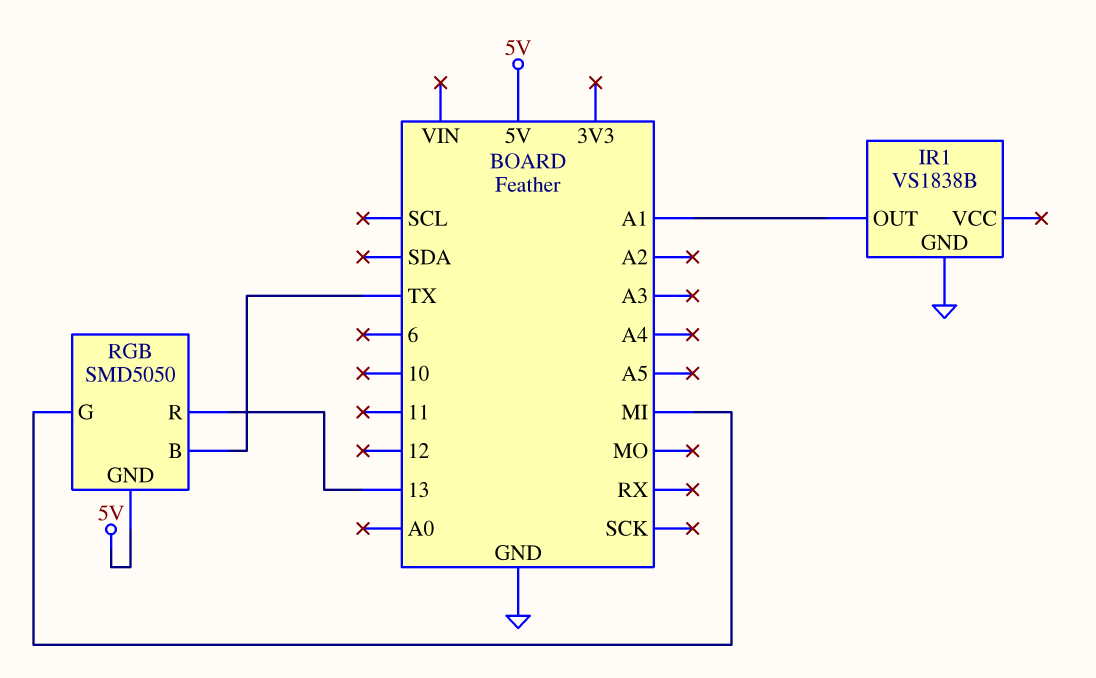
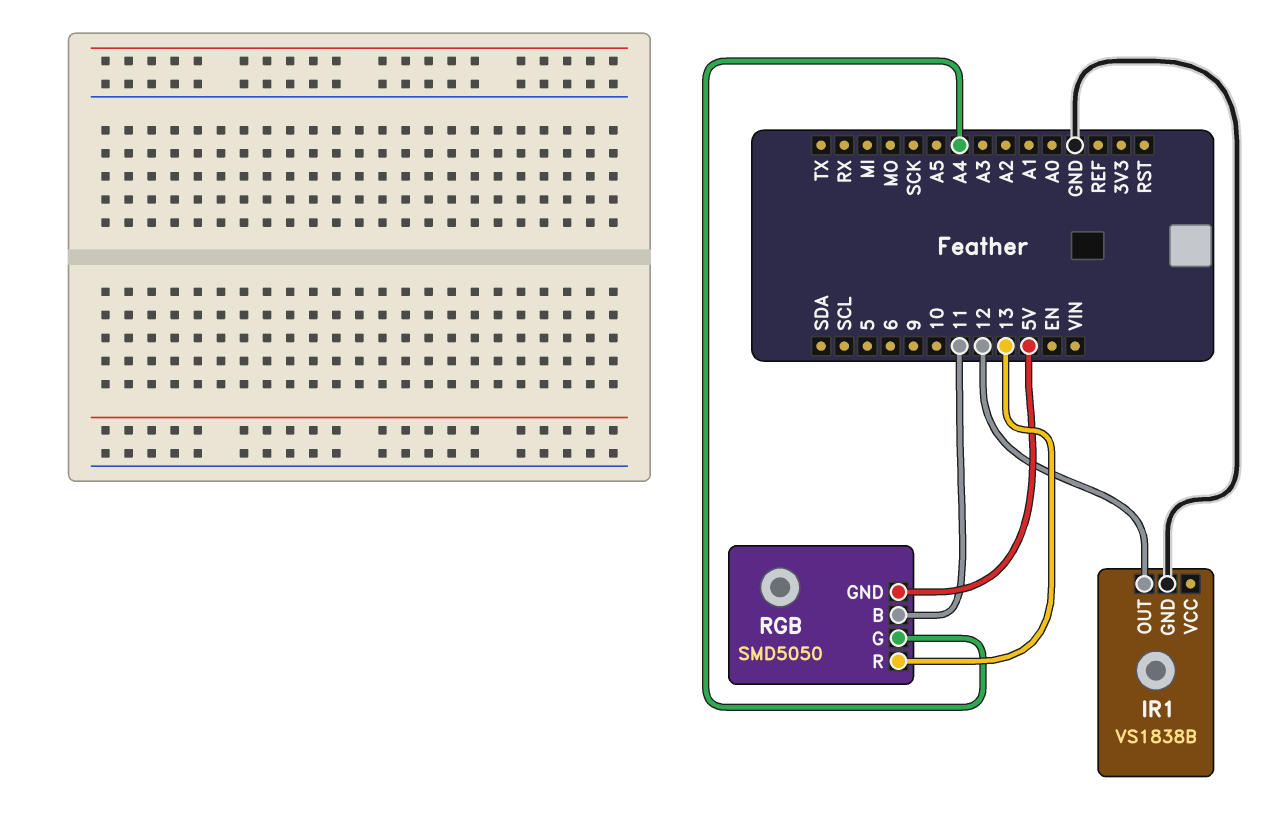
IR1 pin OUT: A1 -> 12
RGB pin B: TX -> 11
RGB pin G: MI -> A4

